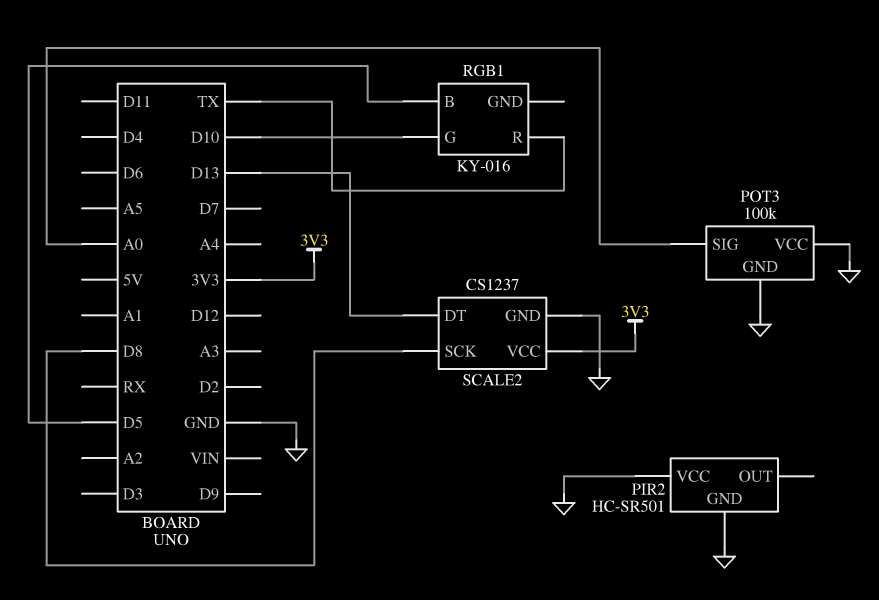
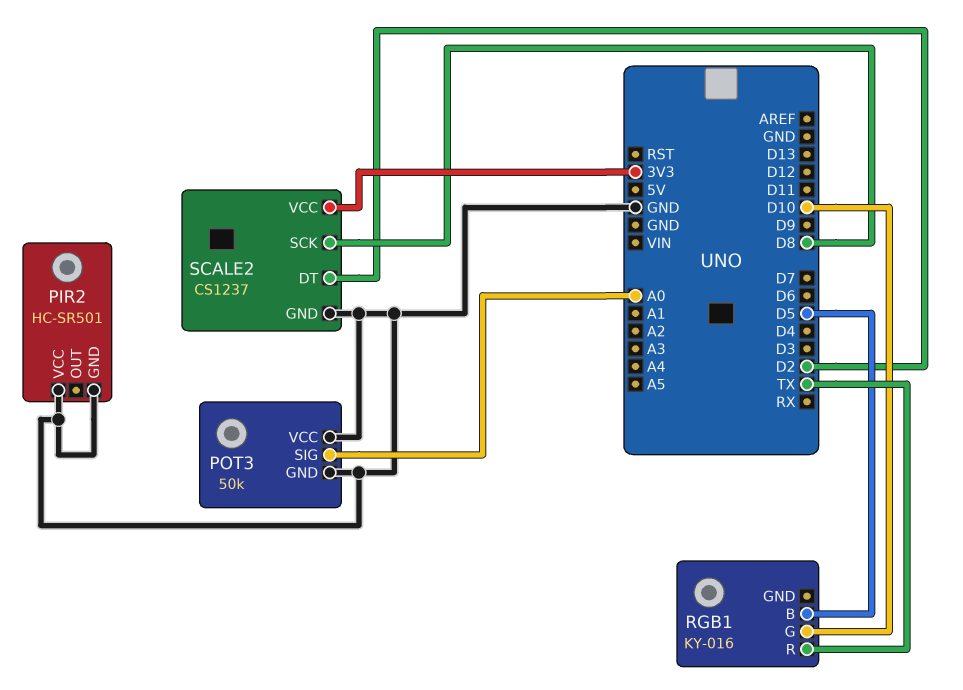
POT3: 100k -> 50k
SCALE2 pin DT: D13 -> D2

